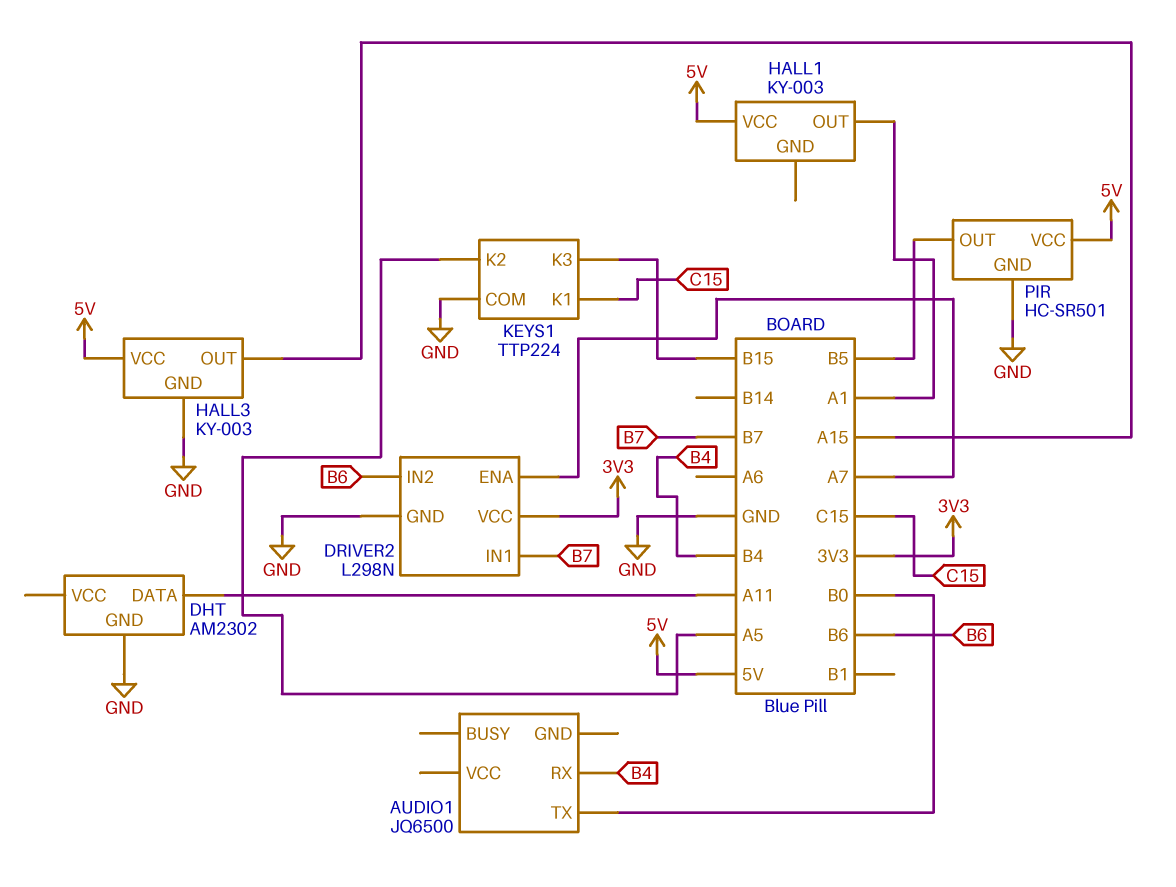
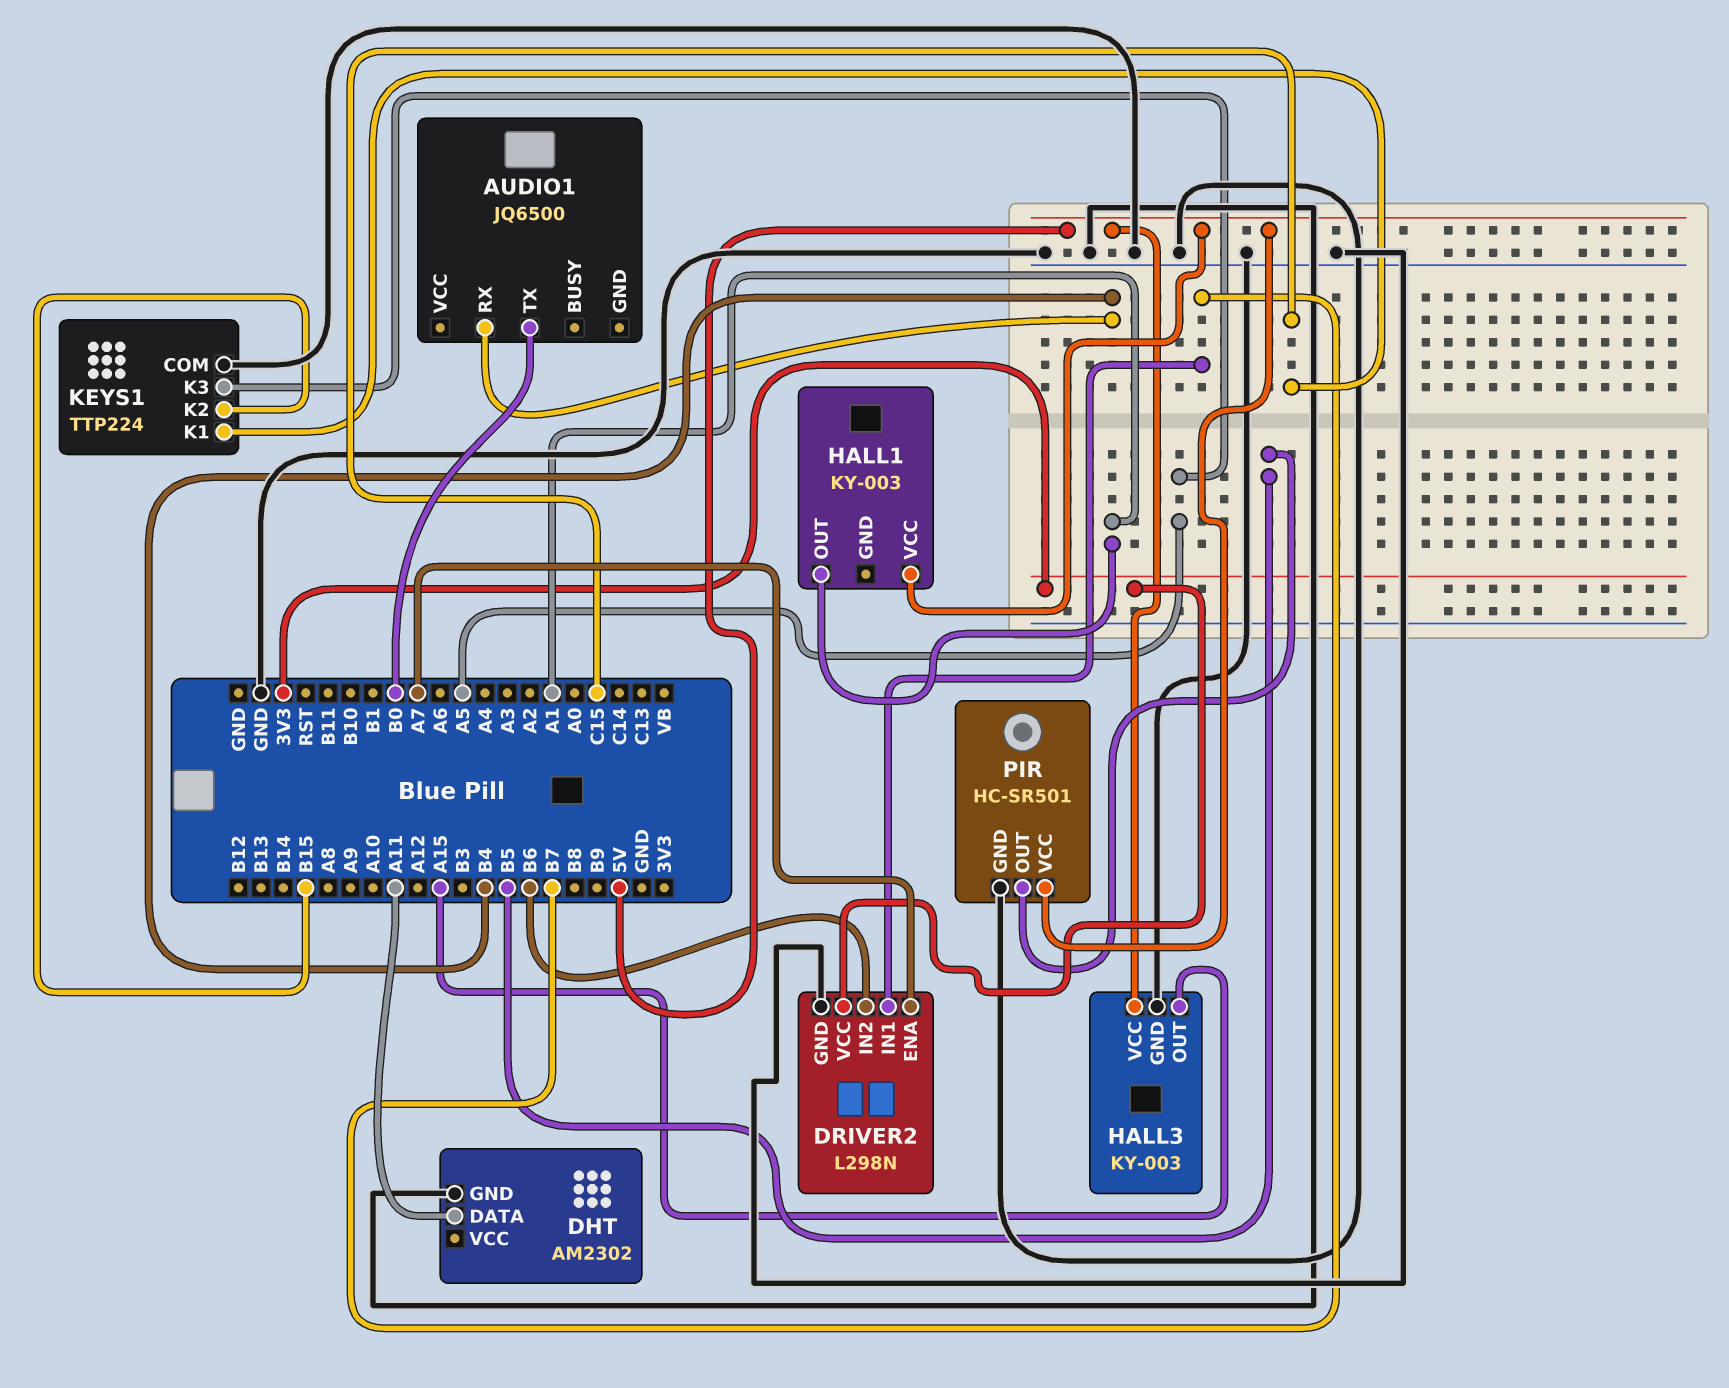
KEYS1 pin K2: A5 -> B15
KEYS1 pin K3: B15 -> A5

